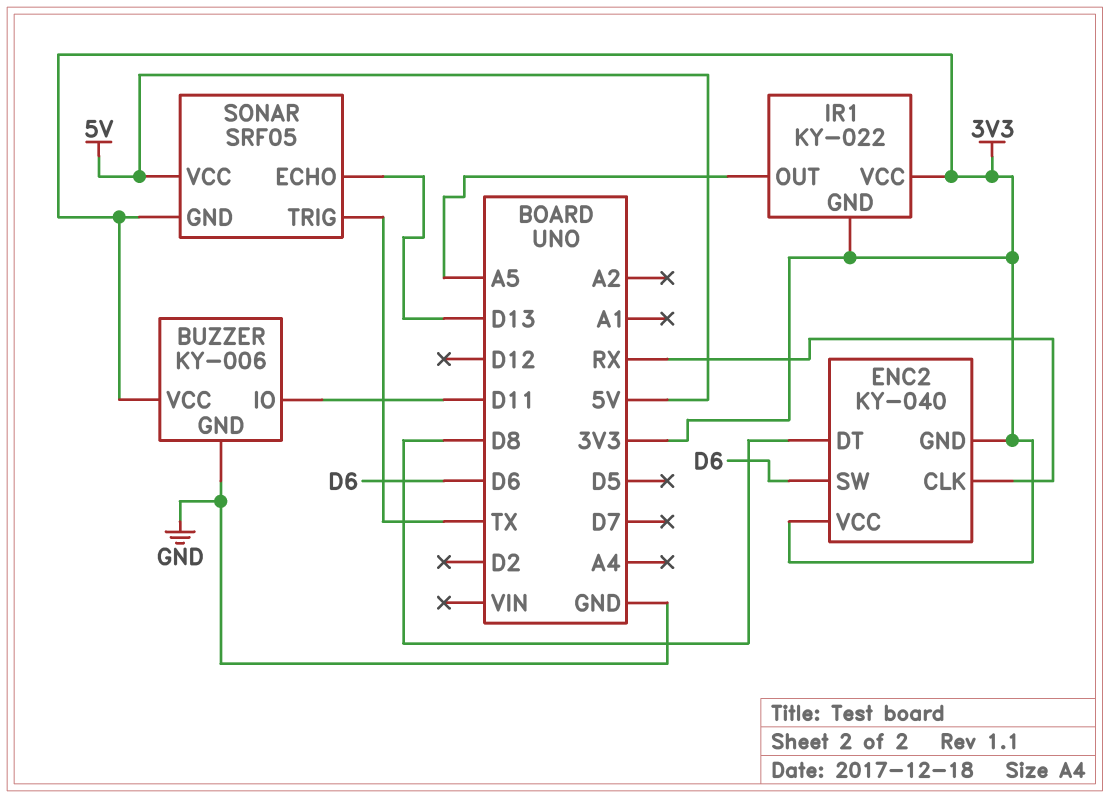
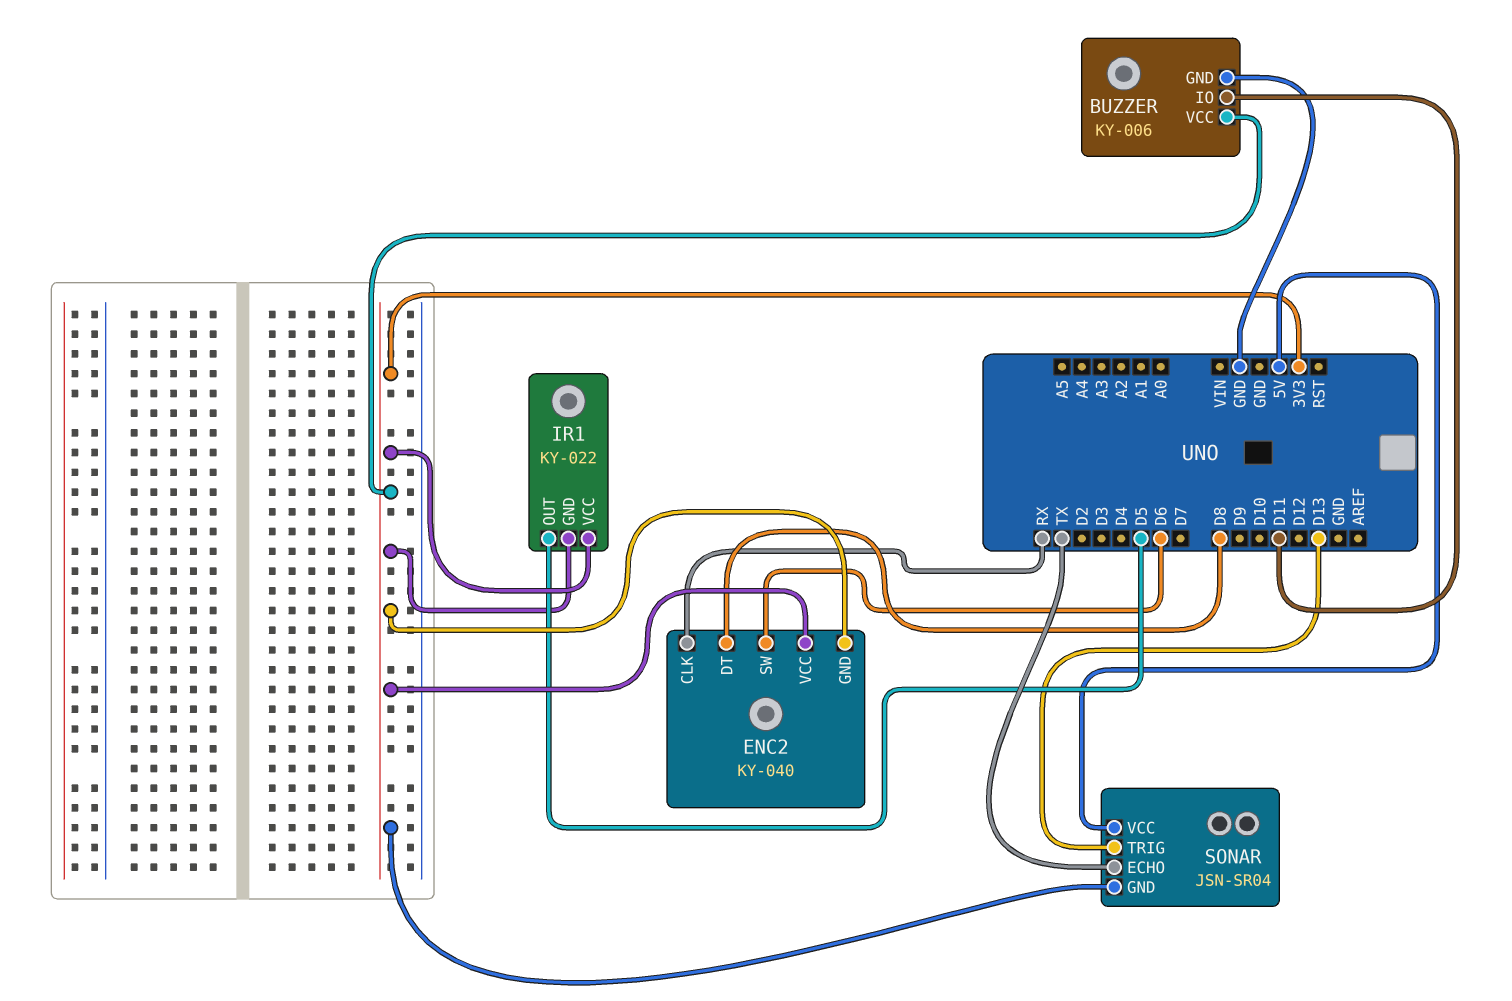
IR1 pin OUT: A5 -> D5
SONAR: SRF05 -> JSN-SR04
SONAR pin ECHO: D13 -> TX
SONAR pin TRIG: TX -> D13

